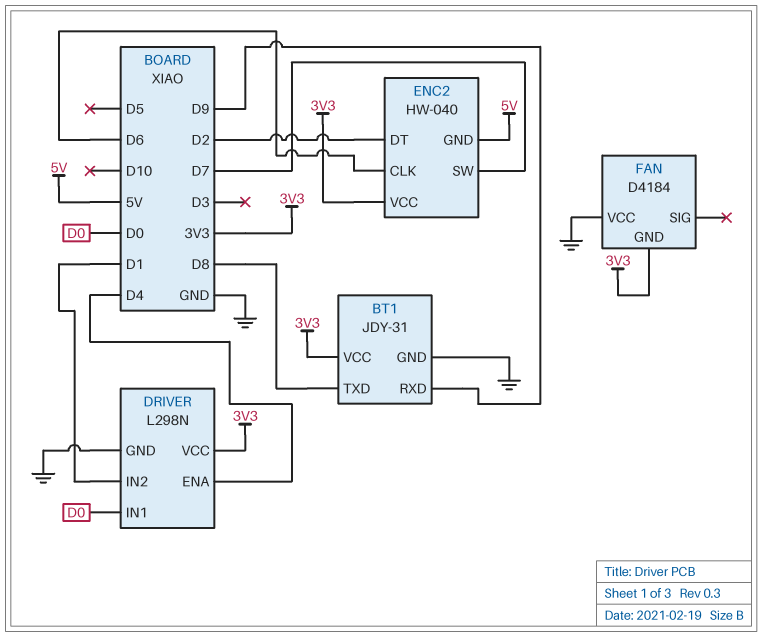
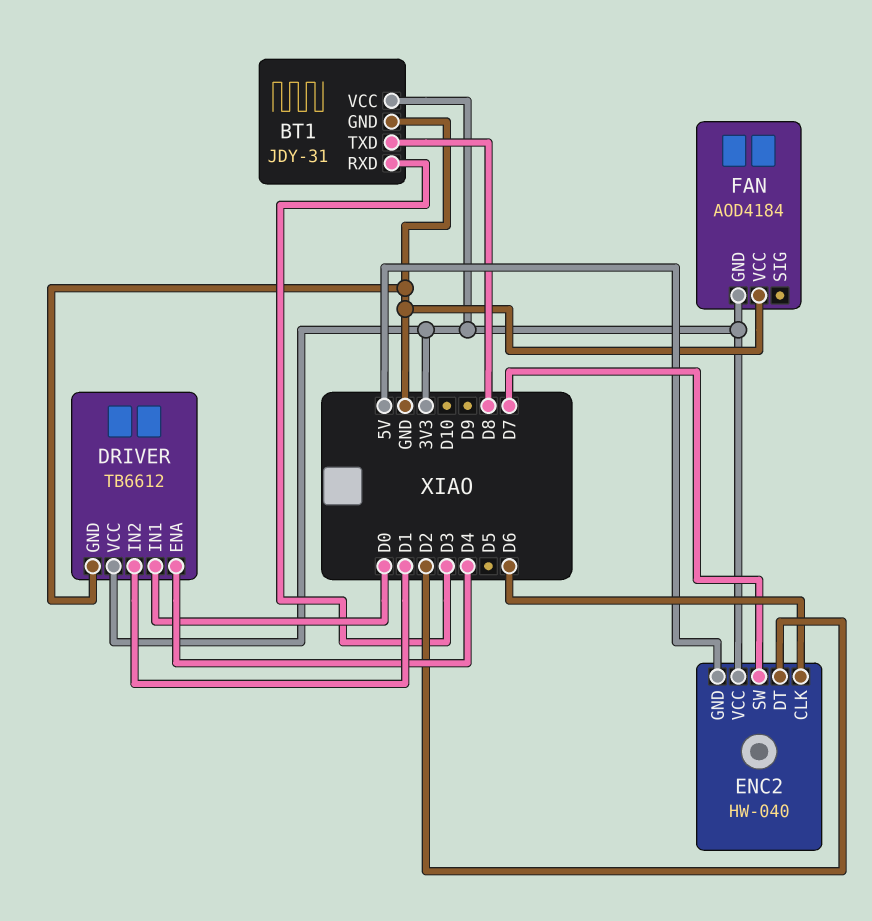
BT1 pin RXD: D9 -> D3
DRIVER: L298N -> TB6612
FAN: D4184 -> AOD4184

